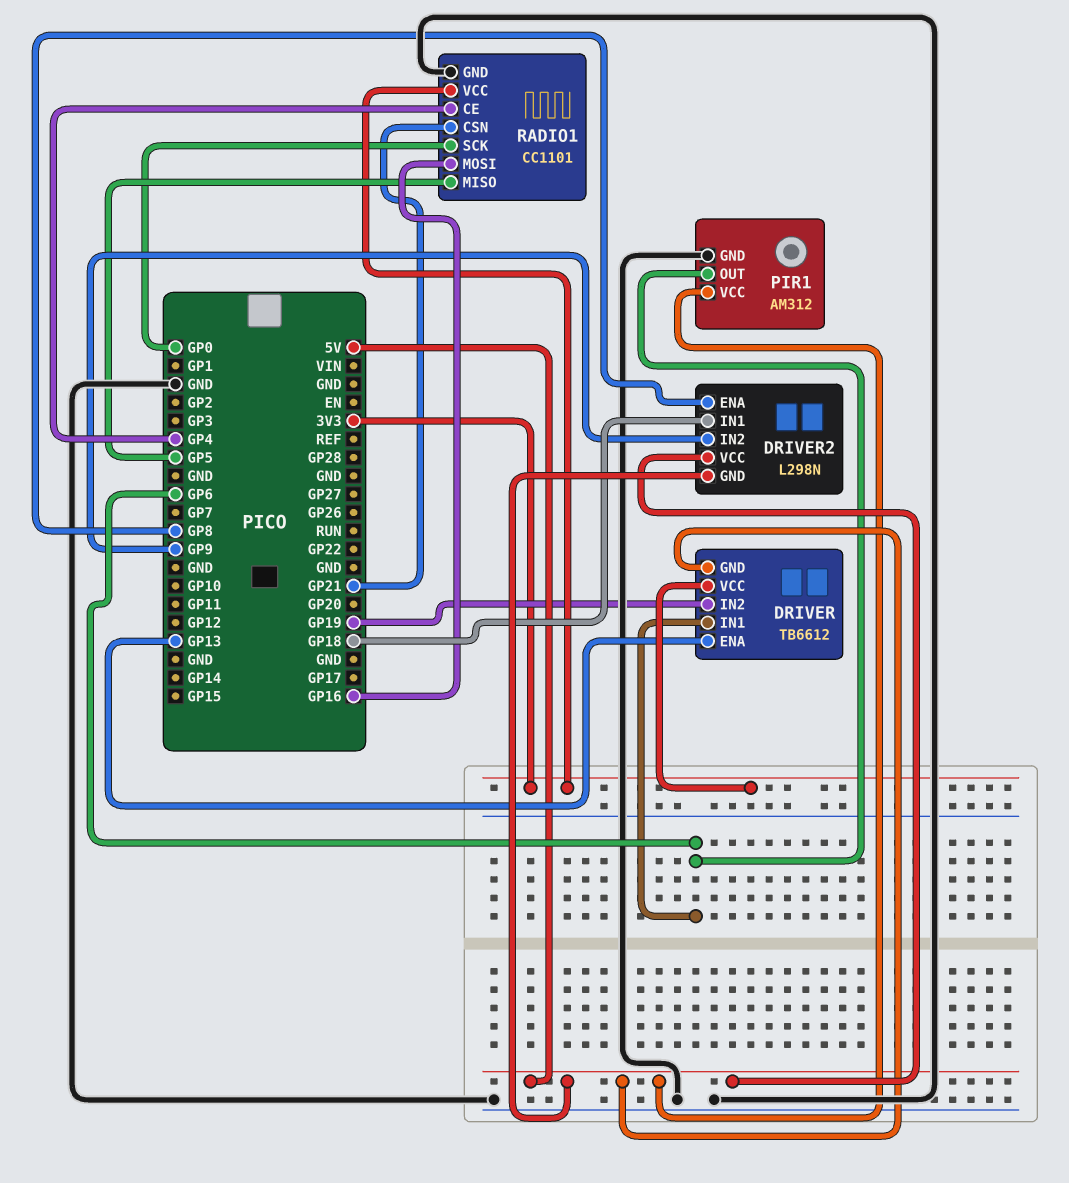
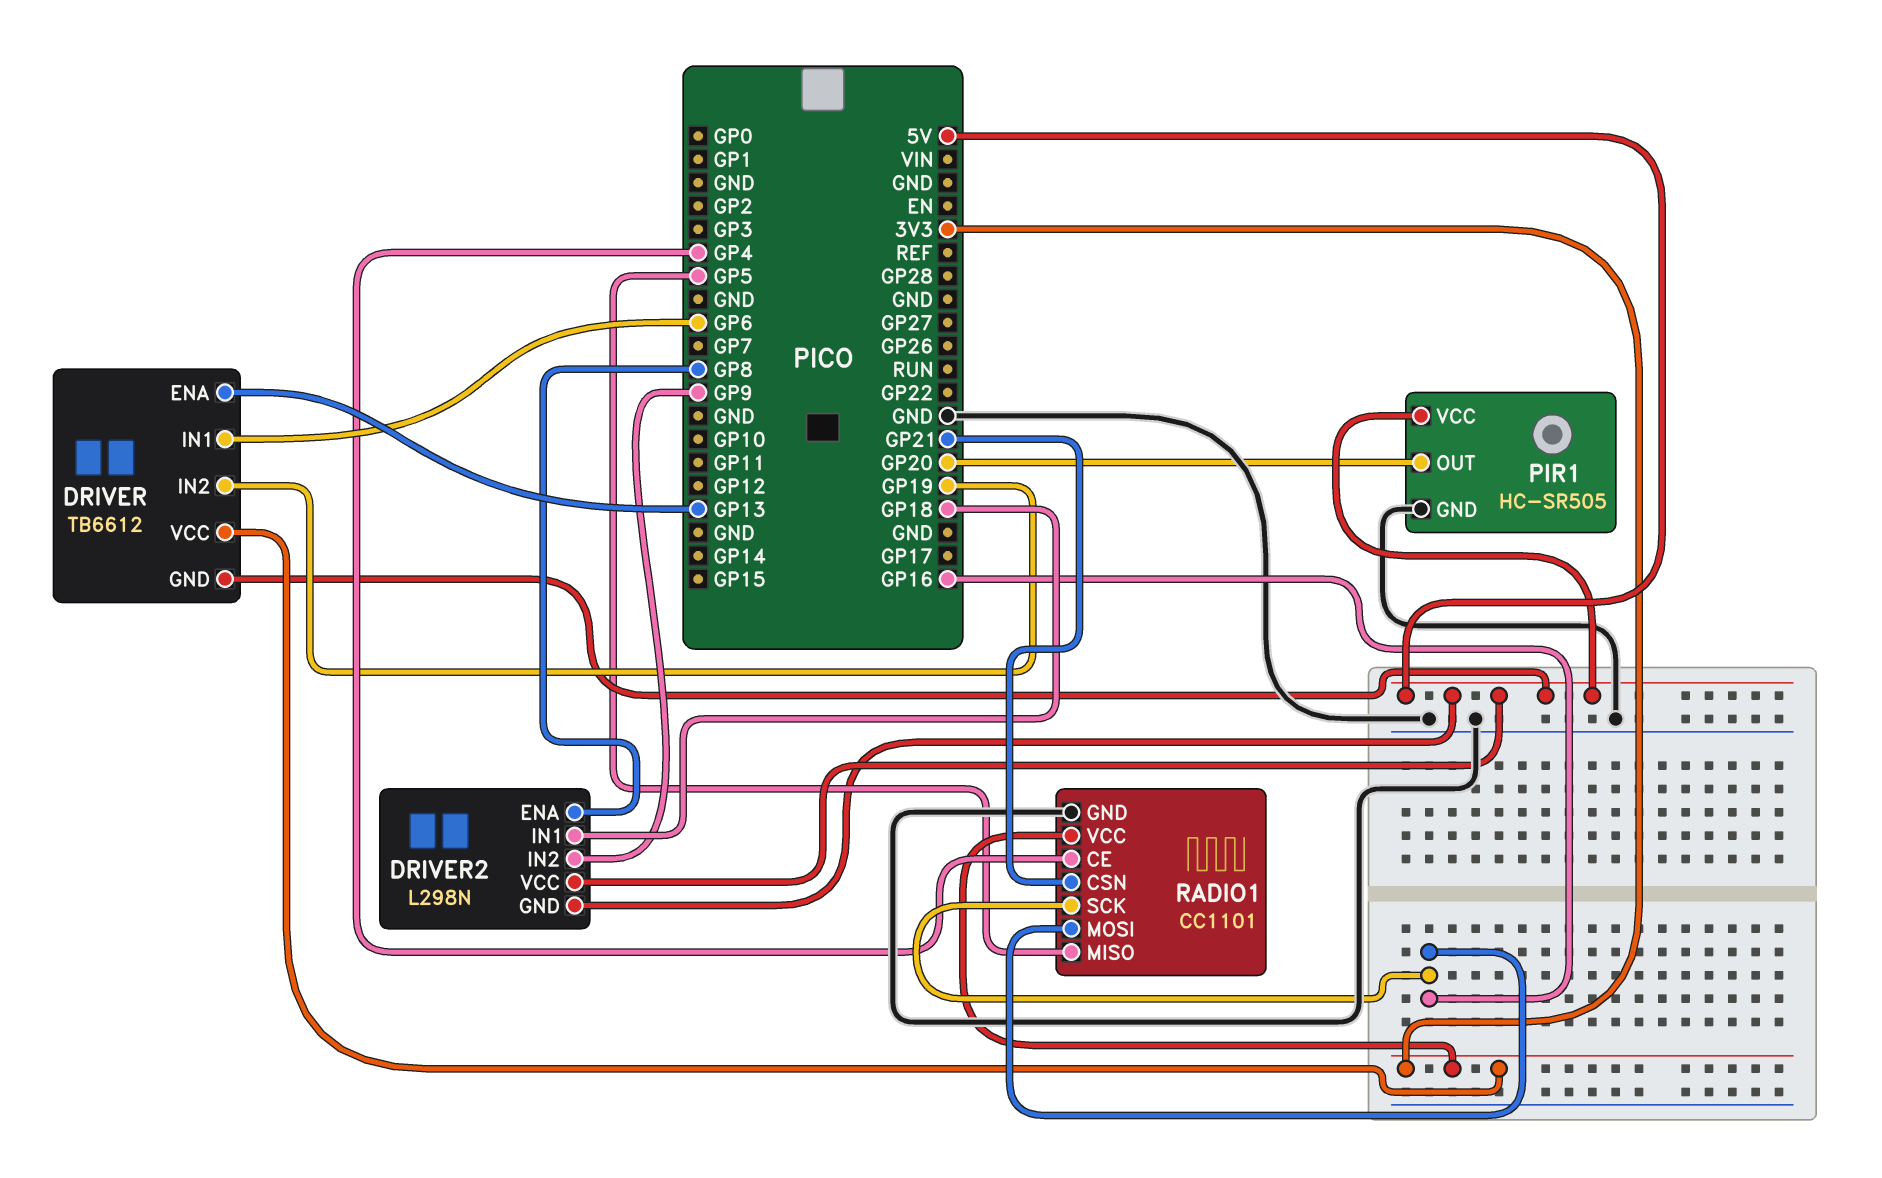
PIR1: AM312 -> HC-SR505
PIR1 pin OUT: GP6 -> GP20
RADIO1 pin SCK: GP0 -> GP16

